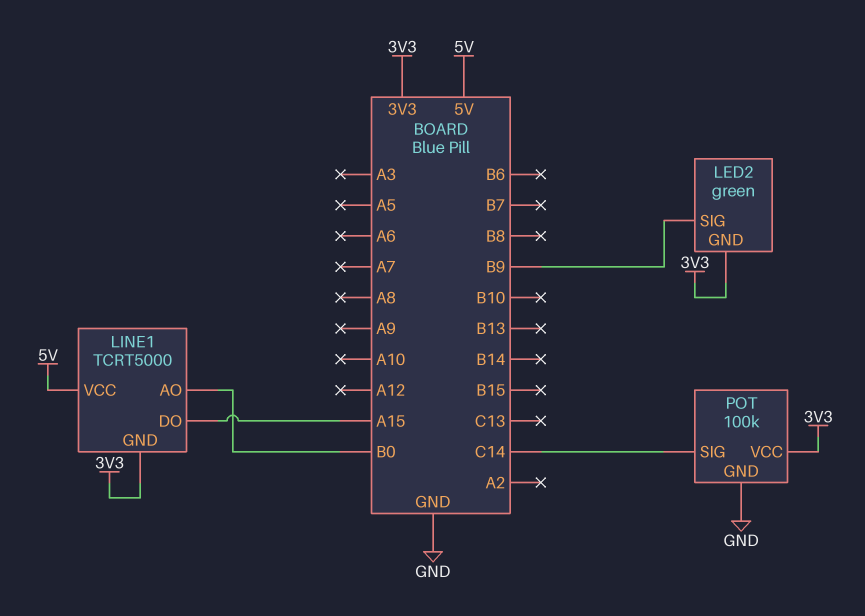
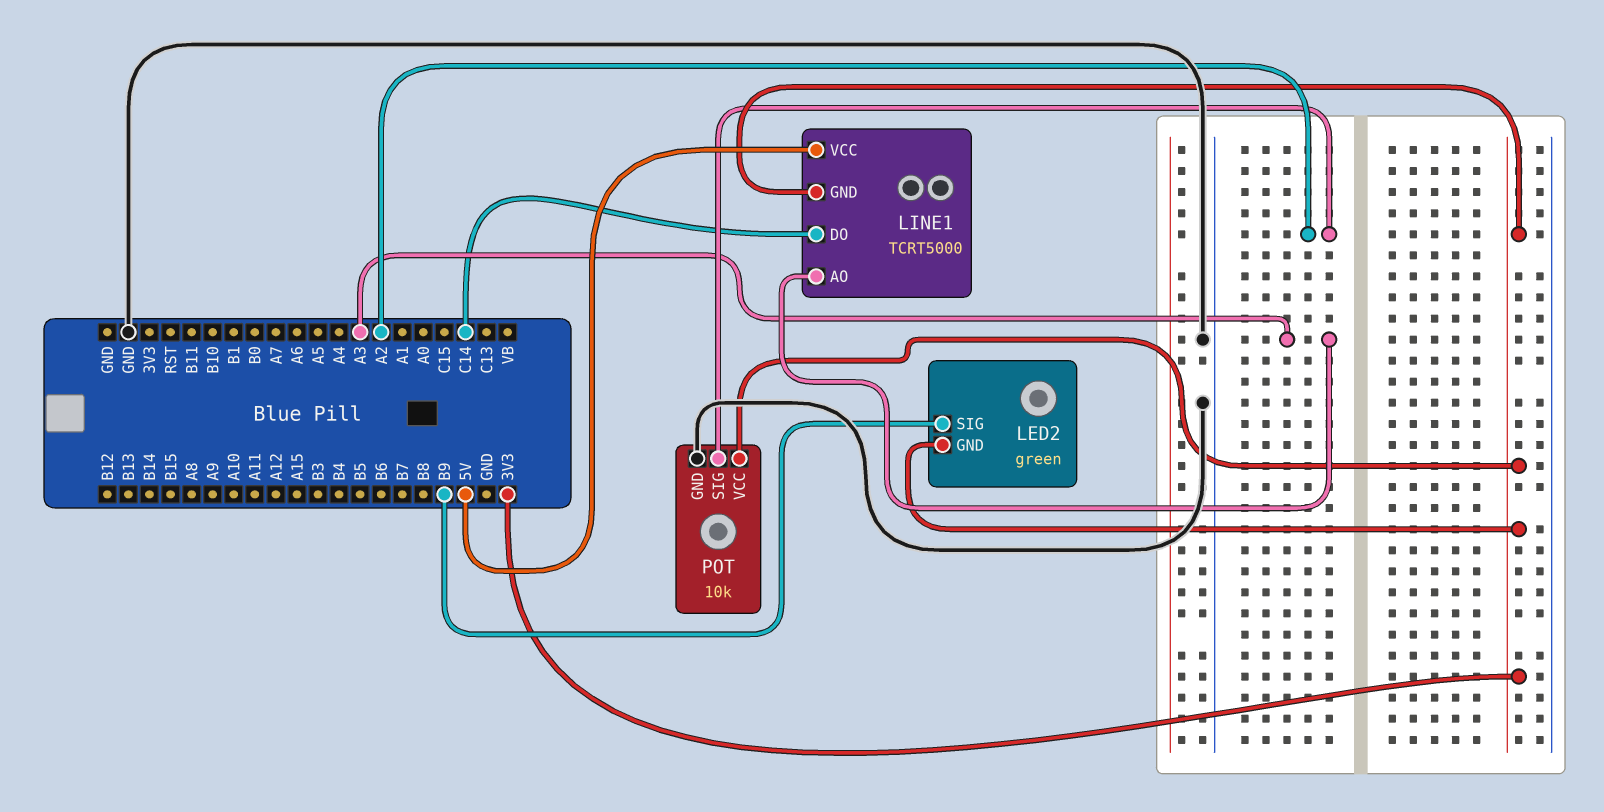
LINE1 pin AO: B0 -> A3
LINE1 pin DO: A15 -> C14
POT: 100k -> 10k
POT pin SIG: C14 -> A2

